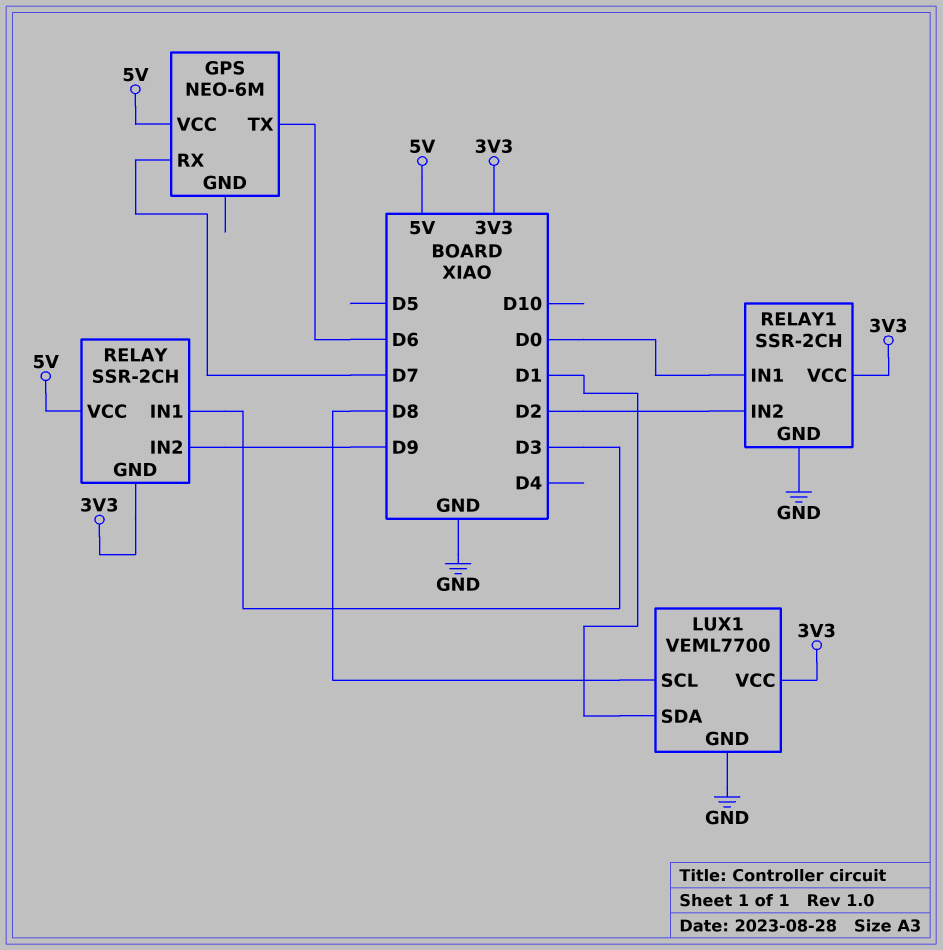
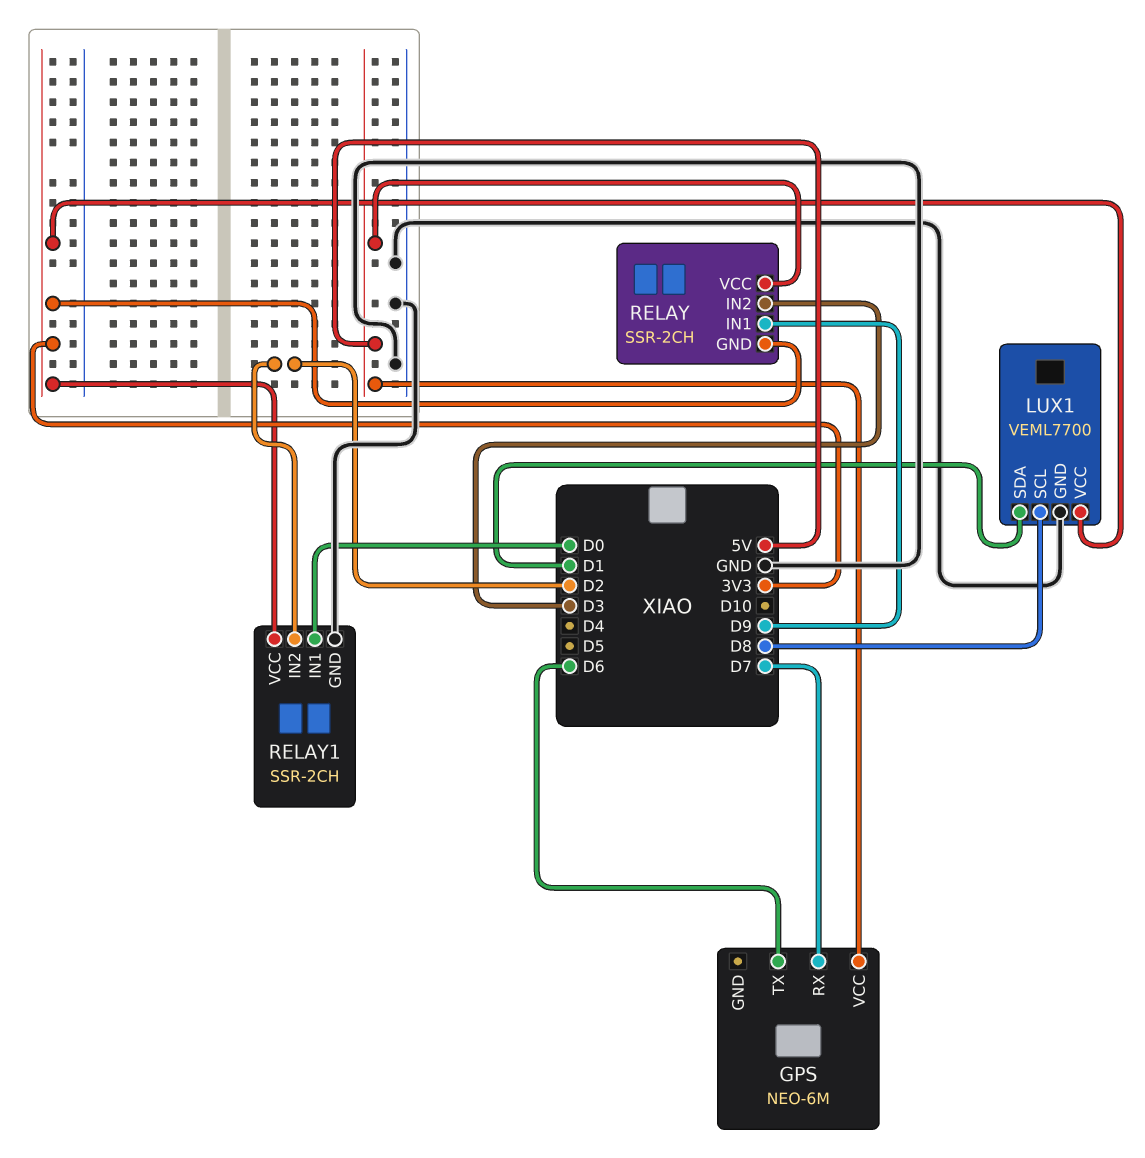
RELAY pin IN1: D3 -> D9
RELAY pin IN2: D9 -> D3

